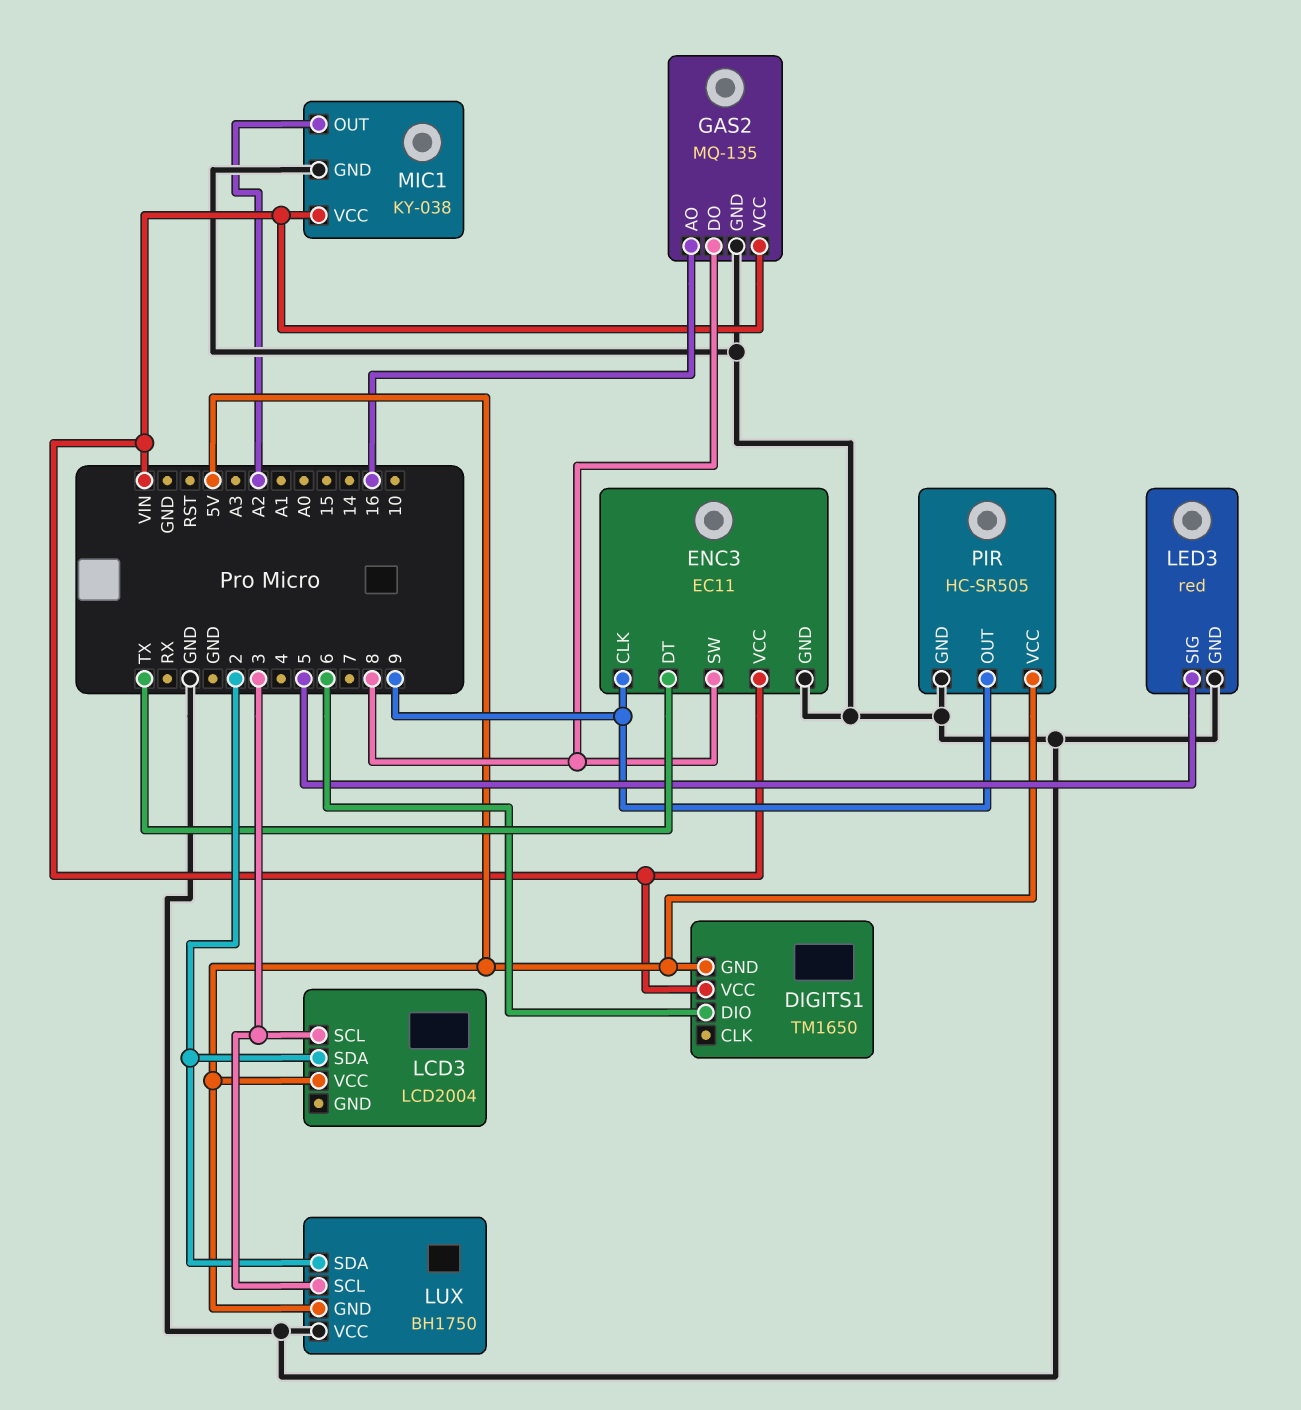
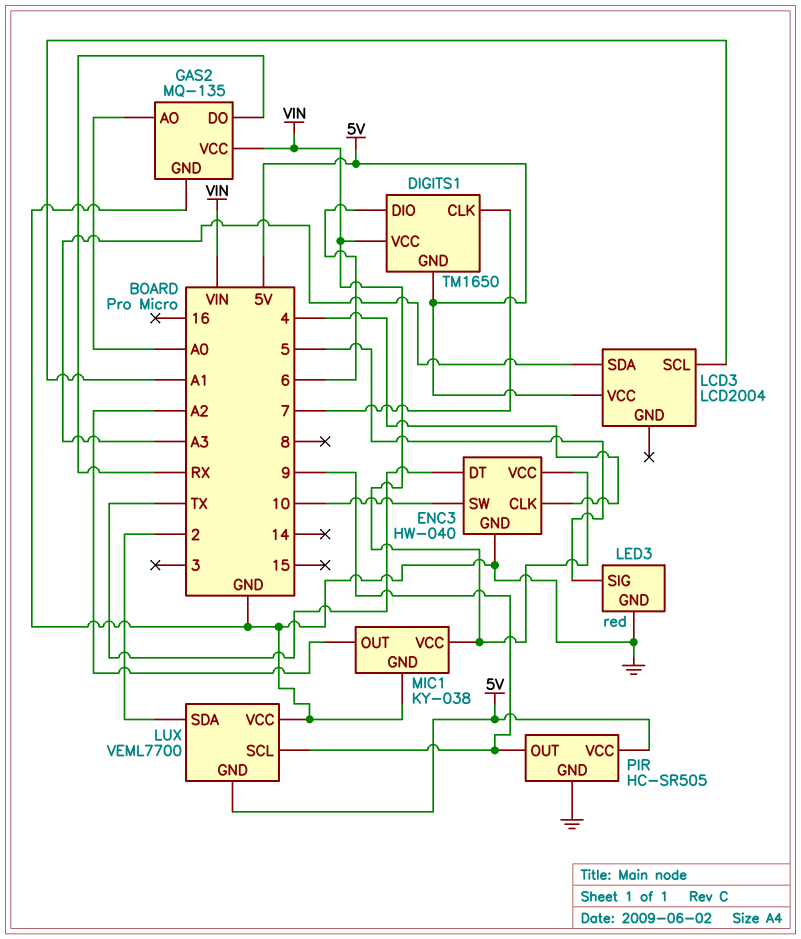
DIGITS1 pin CLK: none -> 7
ENC3: EC11 -> HW-040
ENC3 pin CLK: 9 -> 4
ENC3 pin SW: 8 -> 10
GAS2 pin AO: 16 -> A0
GAS2 pin DO: 8 -> RX
LCD3 pin SCL: 3 -> A1
LCD3 pin SDA: 2 -> A3
LUX: BH1750 -> VEML7700
LUX pin SCL: 3 -> 9

